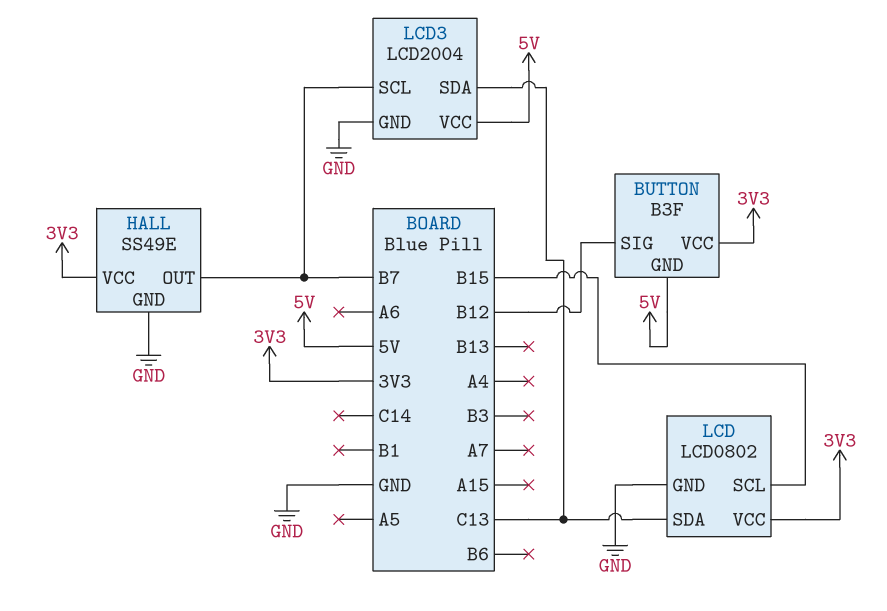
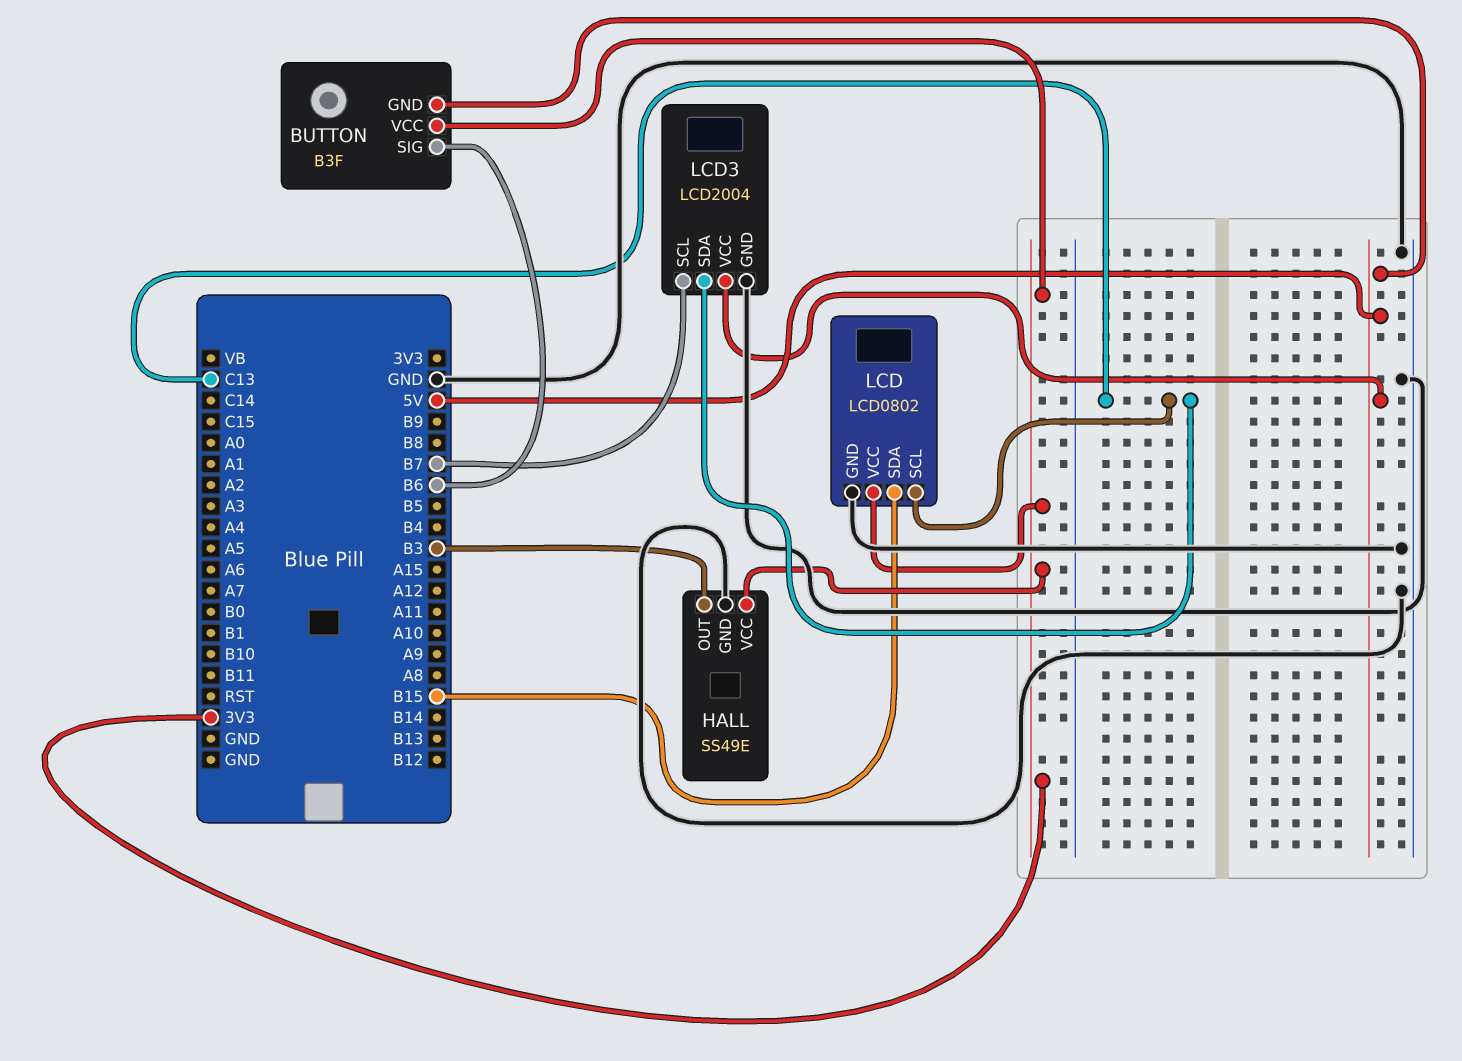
BUTTON pin SIG: B12 -> B6
HALL pin OUT: B7 -> B3
LCD pin SCL: B15 -> C13
LCD pin SDA: C13 -> B15

